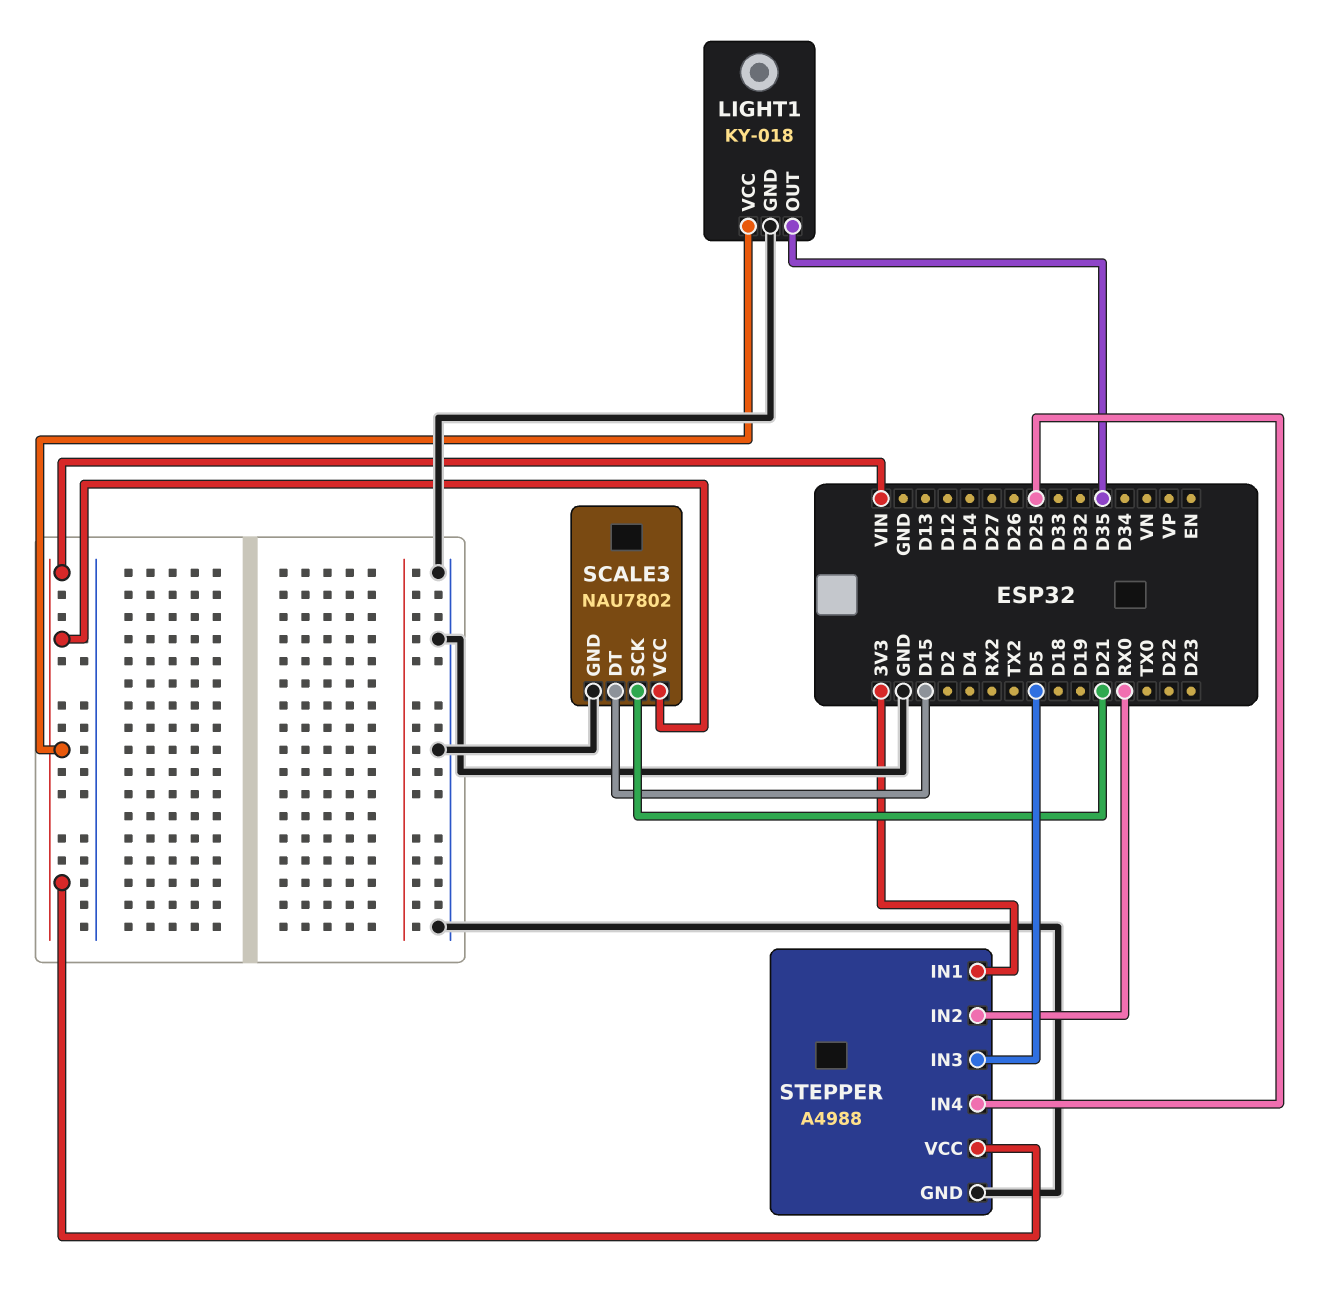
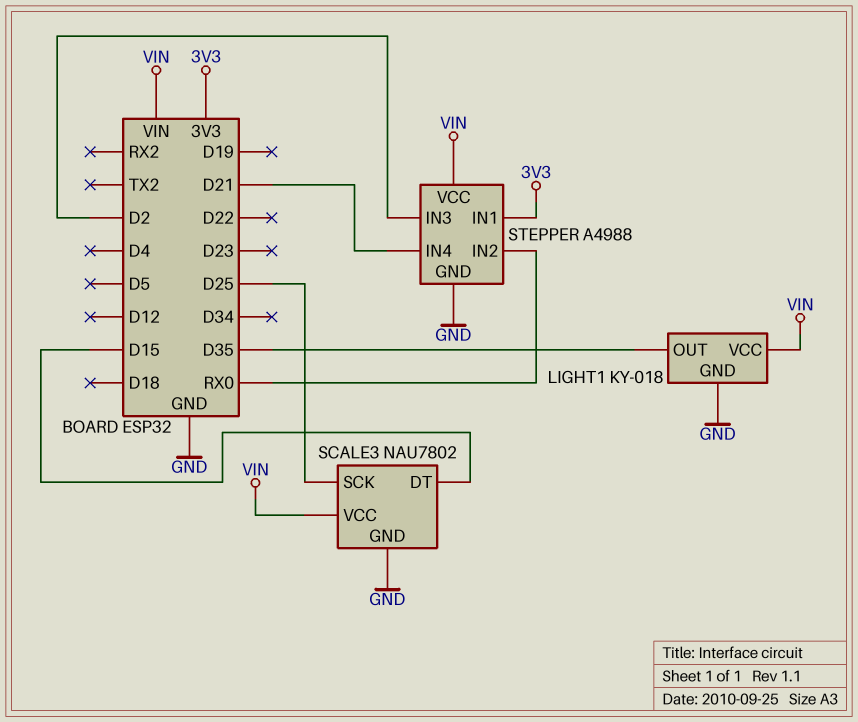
SCALE3 pin SCK: D21 -> D25
STEPPER pin IN3: D5 -> D2
STEPPER pin IN4: D25 -> D21

